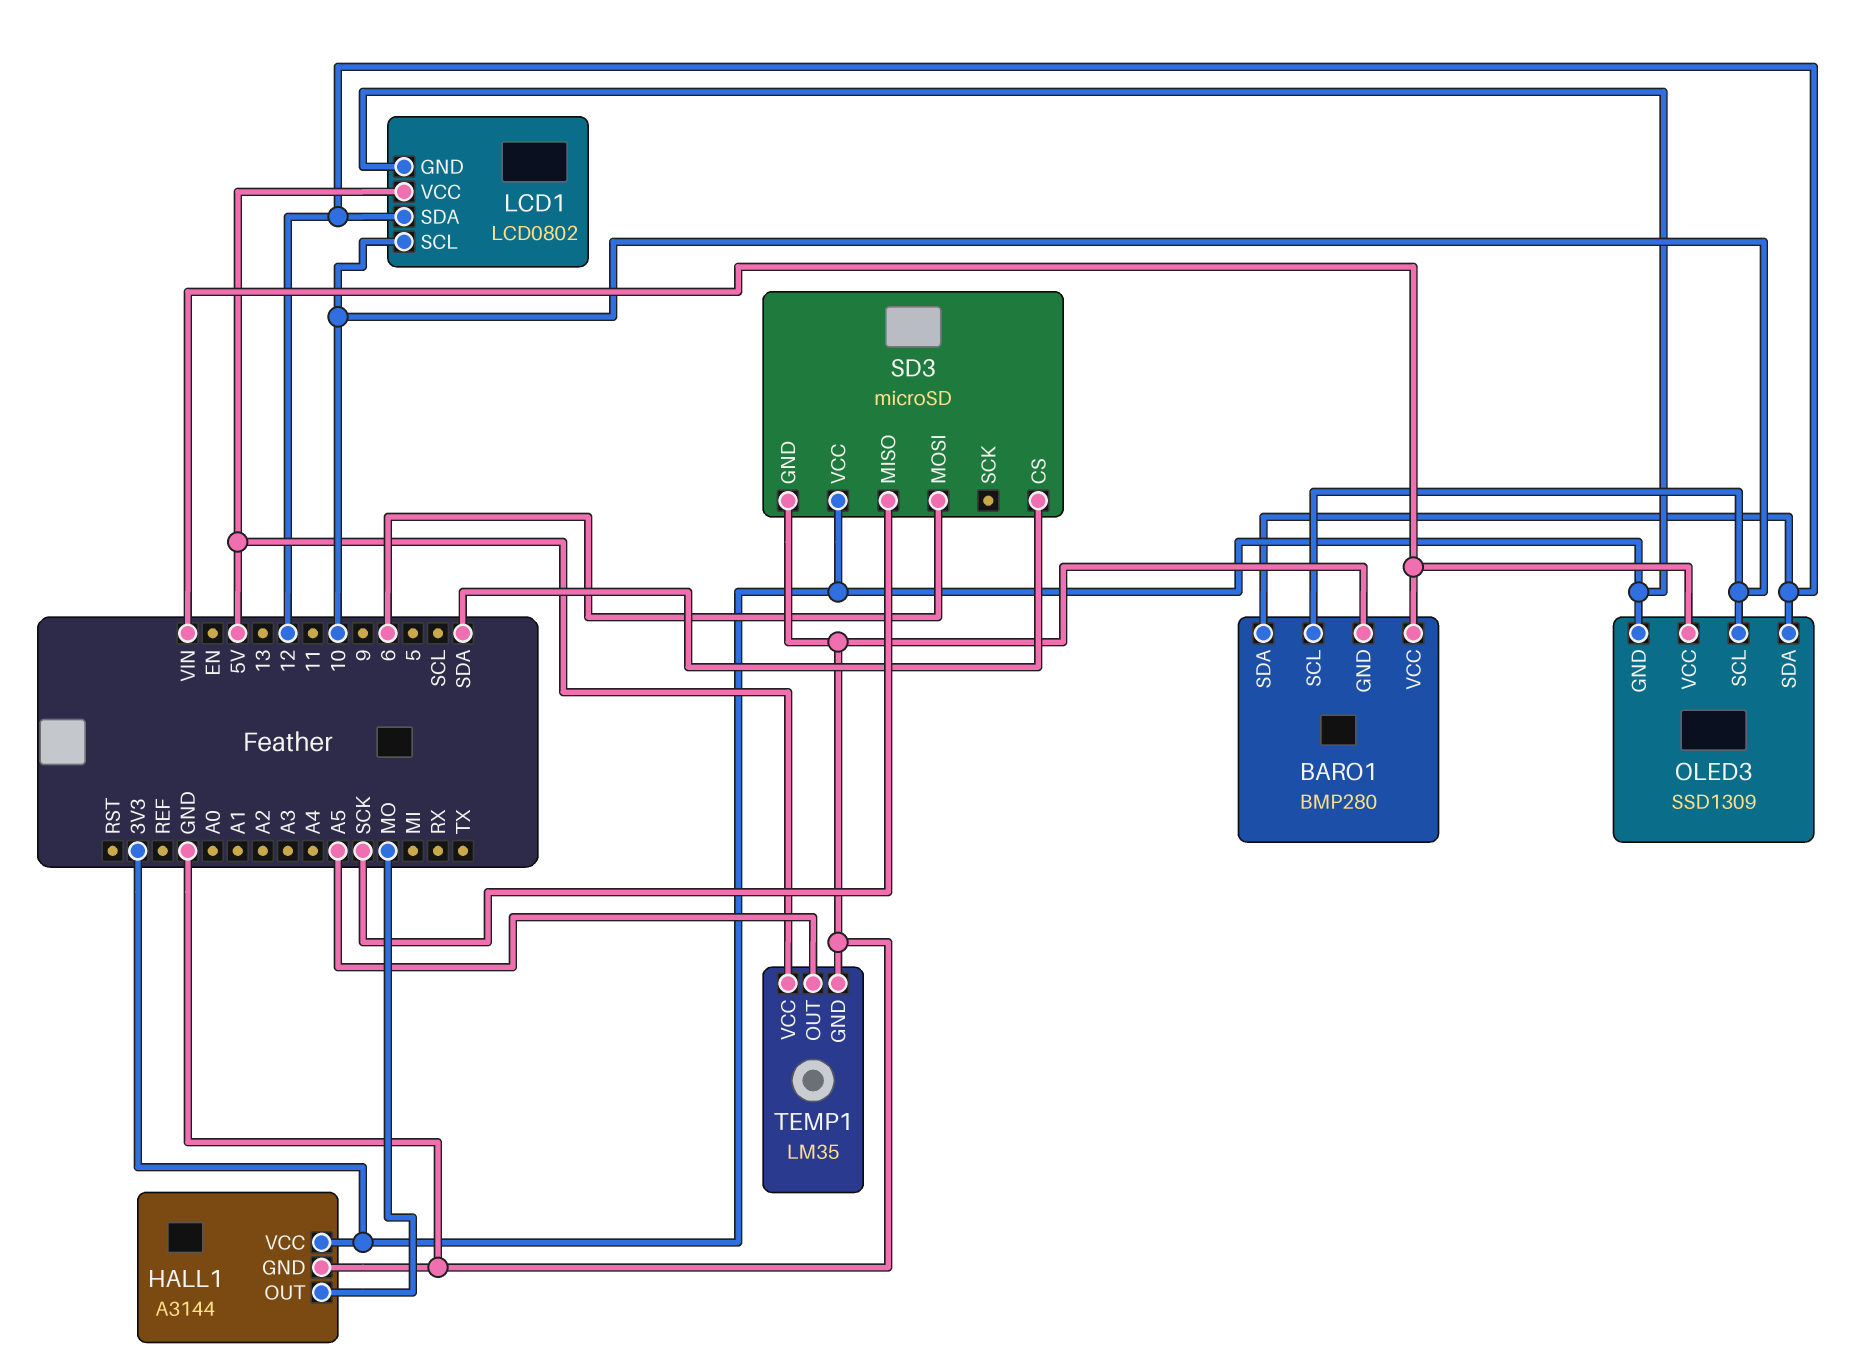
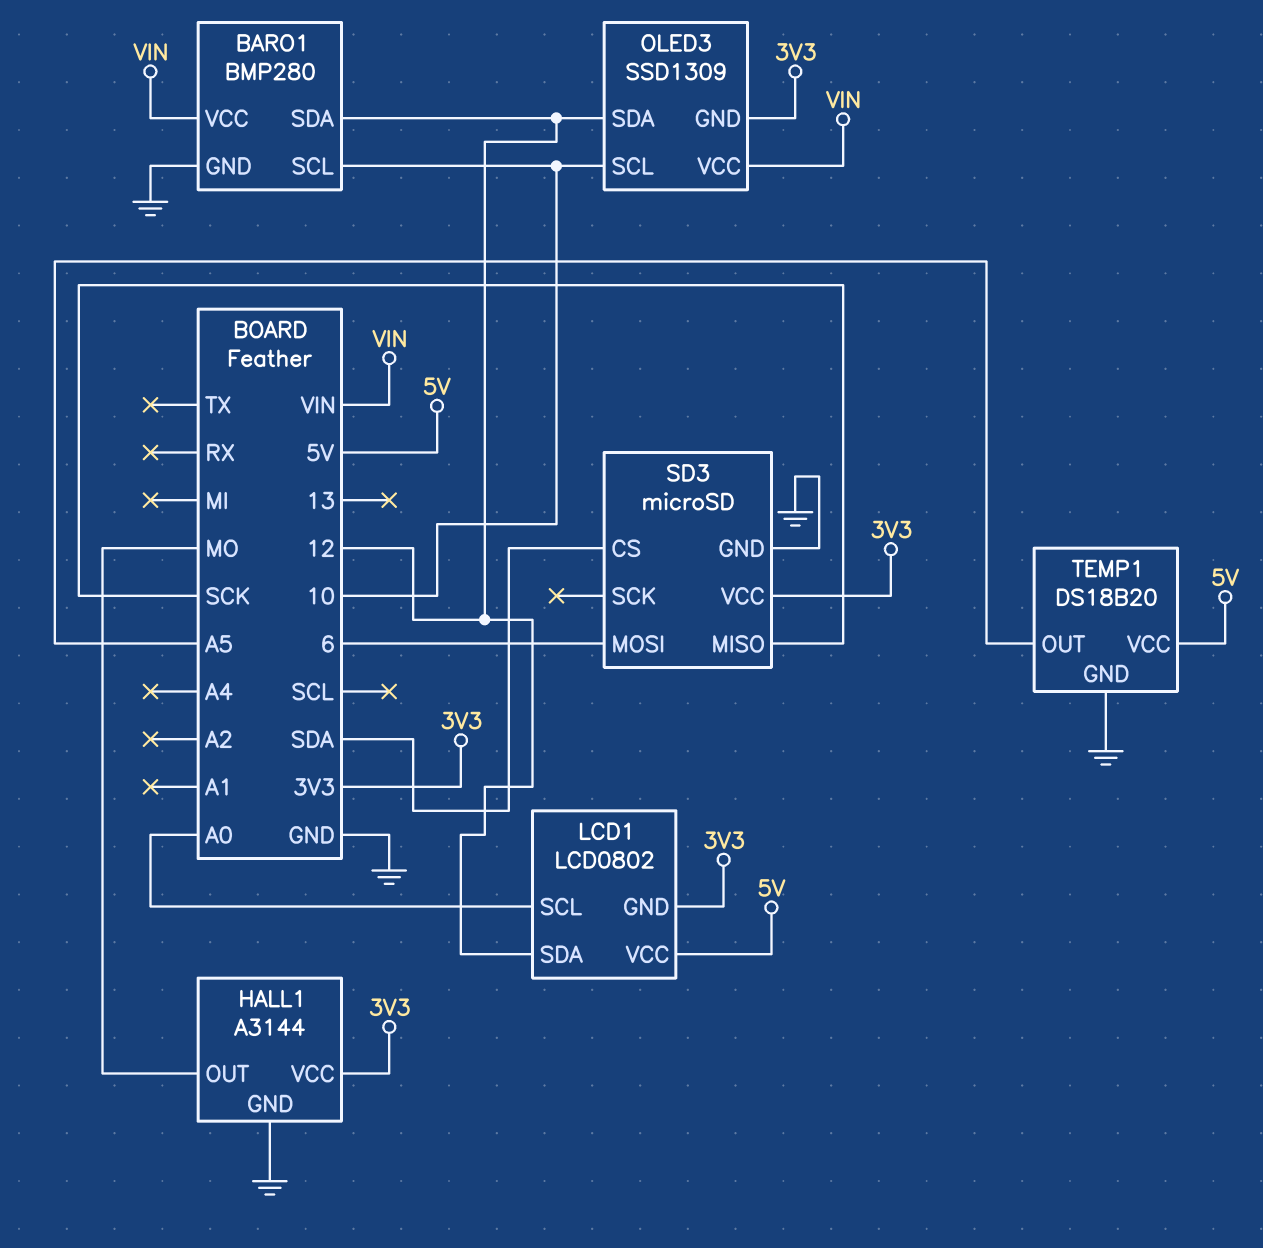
LCD1 pin SCL: 10 -> A0
TEMP1: LM35 -> DS18B20

